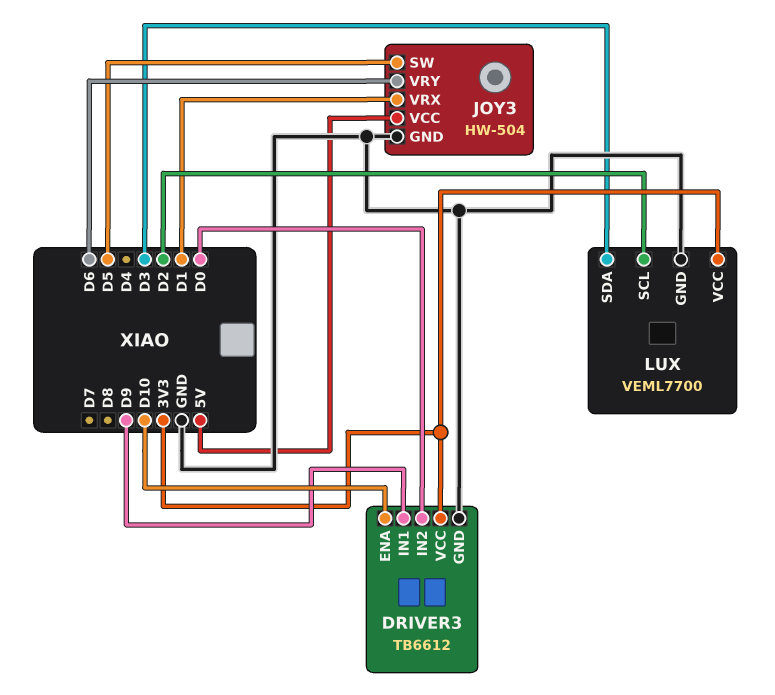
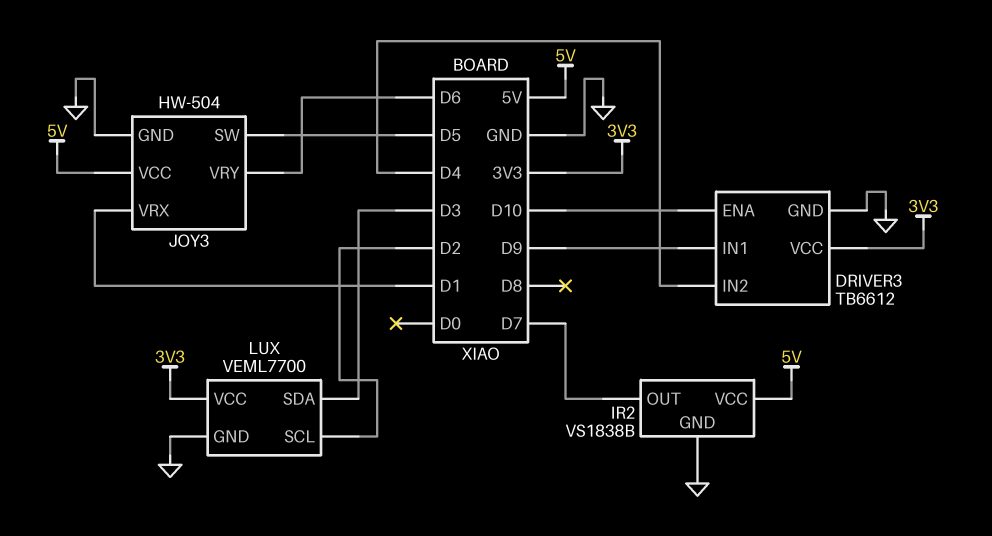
DRIVER3 pin IN2: D0 -> D4
IR2: none -> VS1838B
IR2 pin GND: none -> GND
IR2 pin OUT: none -> D7
IR2 pin VCC: none -> 5V

